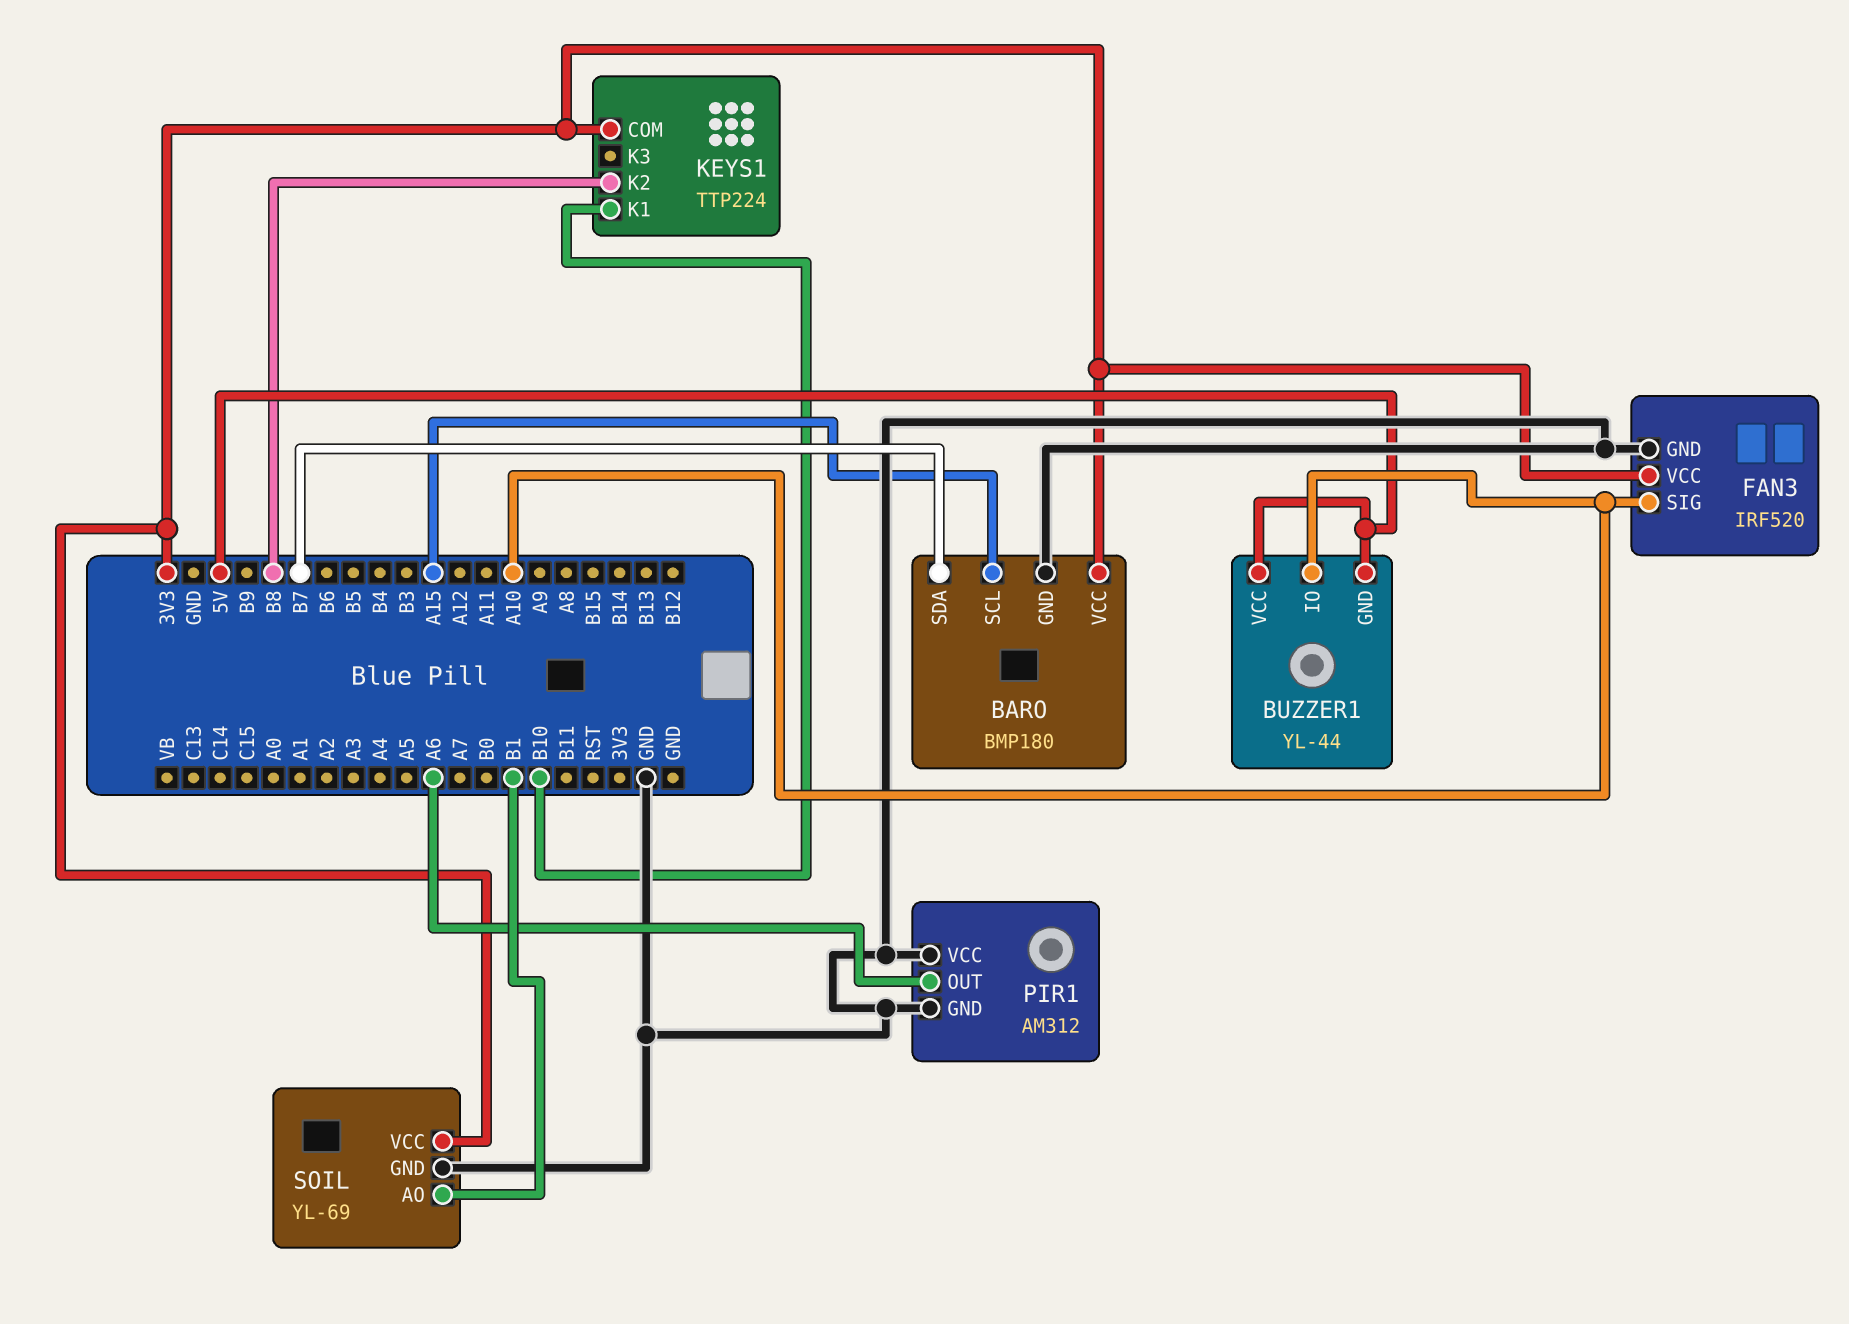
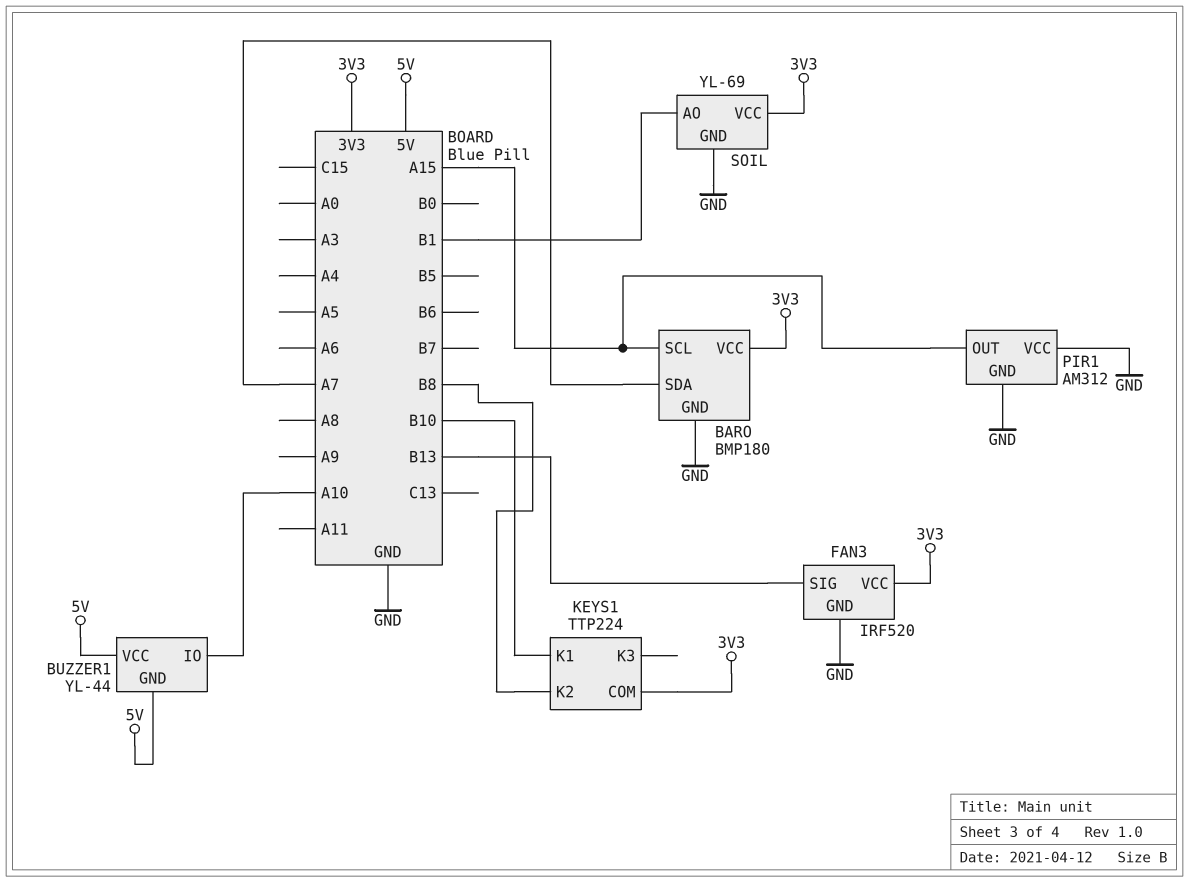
BARO pin SDA: B7 -> A7
FAN3 pin SIG: A10 -> B13
PIR1 pin OUT: A6 -> A15

